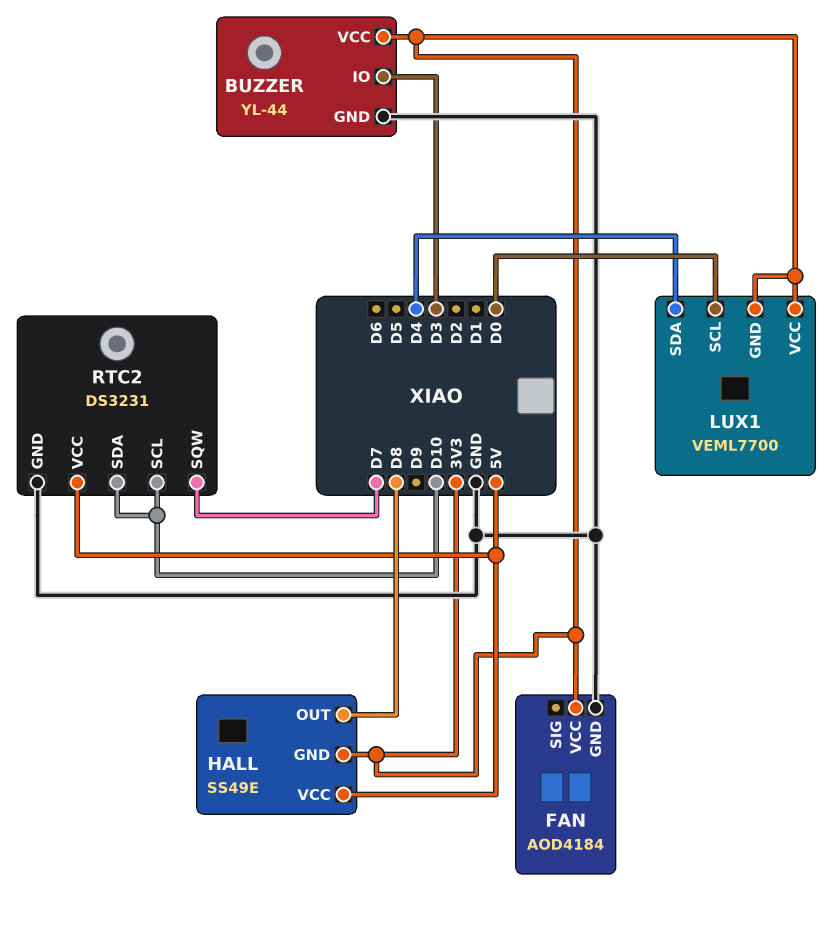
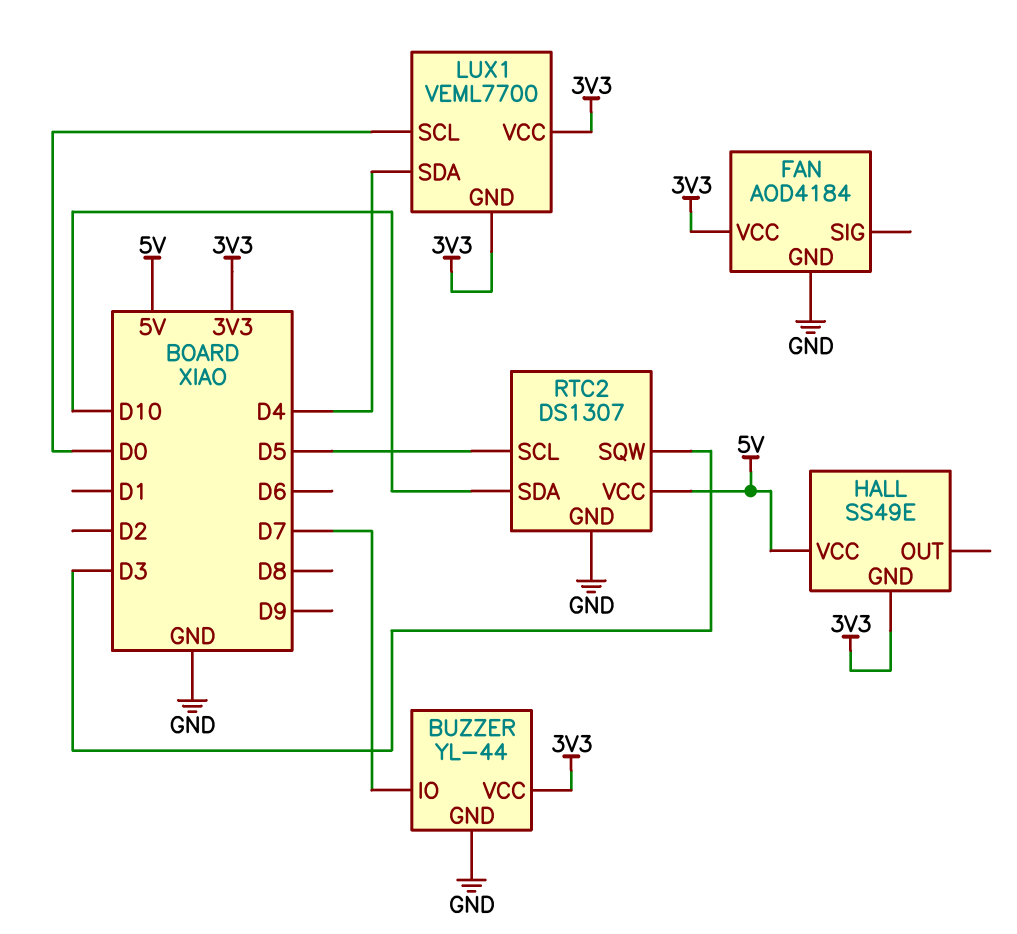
BUZZER pin IO: D3 -> D7
HALL pin OUT: D8 -> none
RTC2: DS3231 -> DS1307
RTC2 pin SCL: D10 -> D5
RTC2 pin SQW: D7 -> D3

